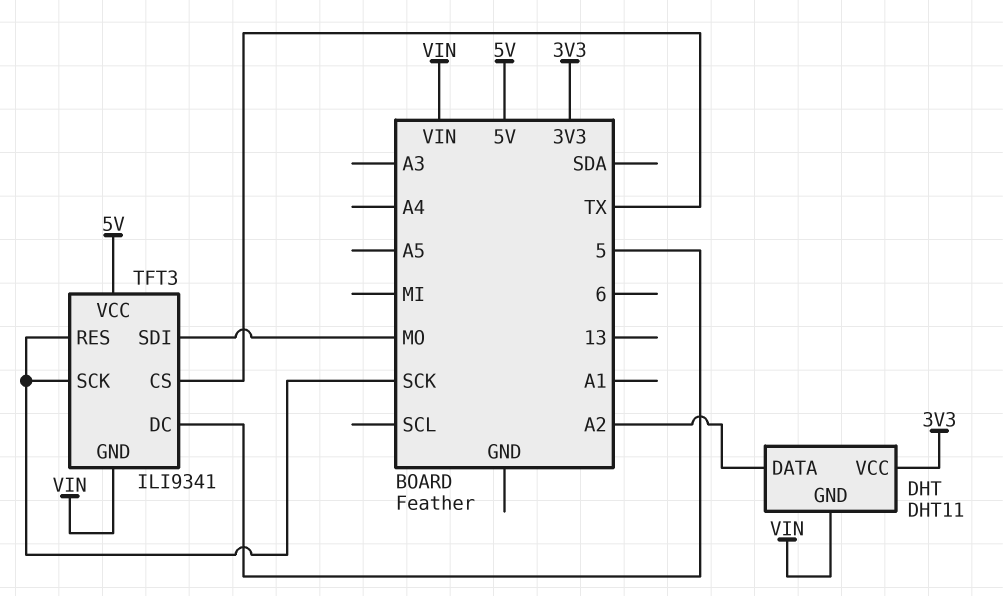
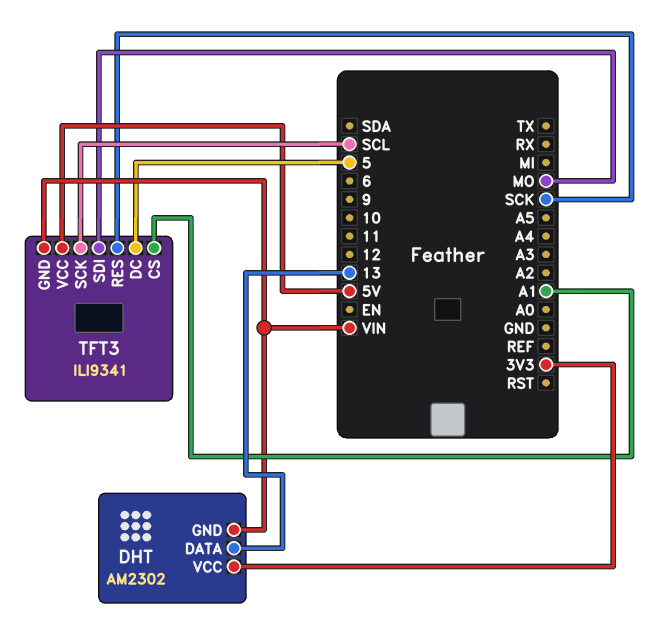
DHT: DHT11 -> AM2302
DHT pin DATA: A2 -> 13
TFT3 pin CS: TX -> A1
TFT3 pin SCK: SCK -> SCL

